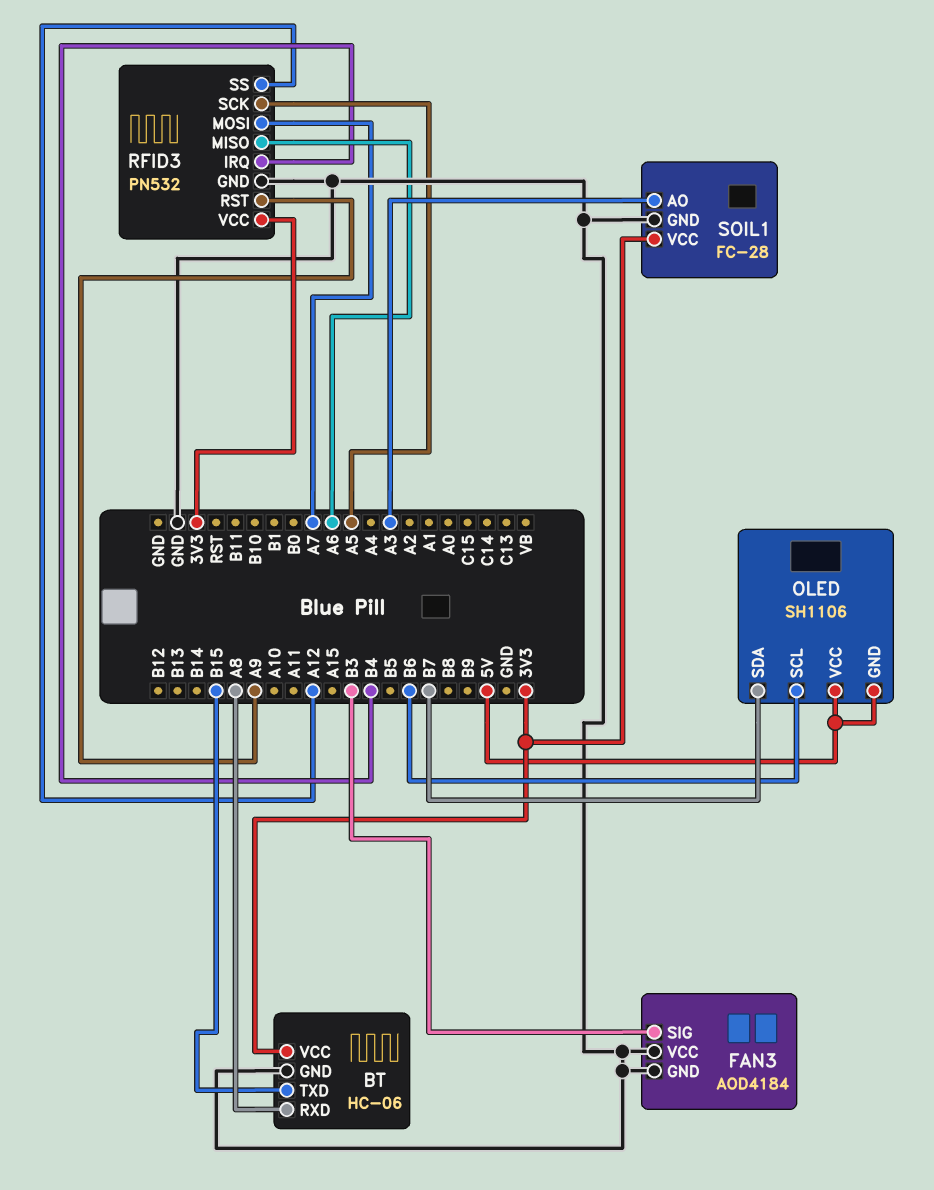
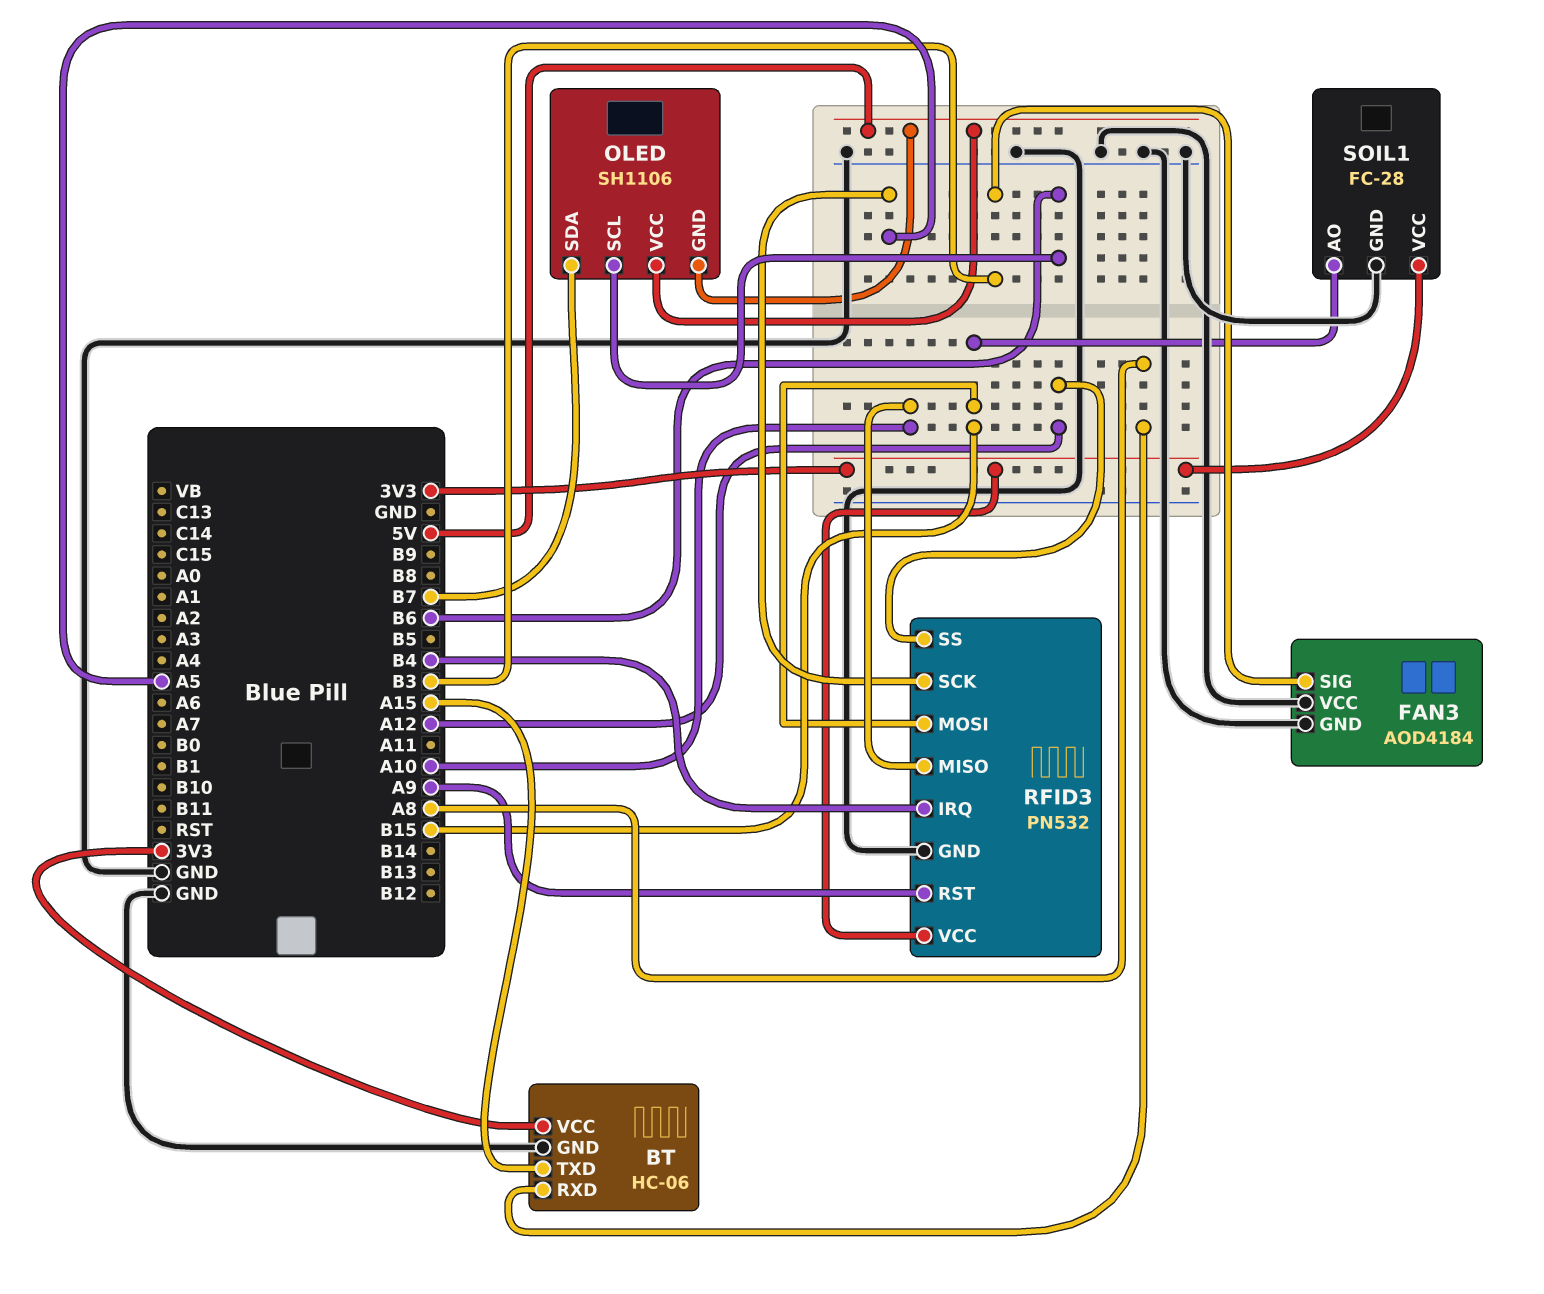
BT pin TXD: B15 -> A15
RFID3 pin MISO: A6 -> A10
RFID3 pin MOSI: A7 -> B15
SOIL1 pin AO: A3 -> B15

